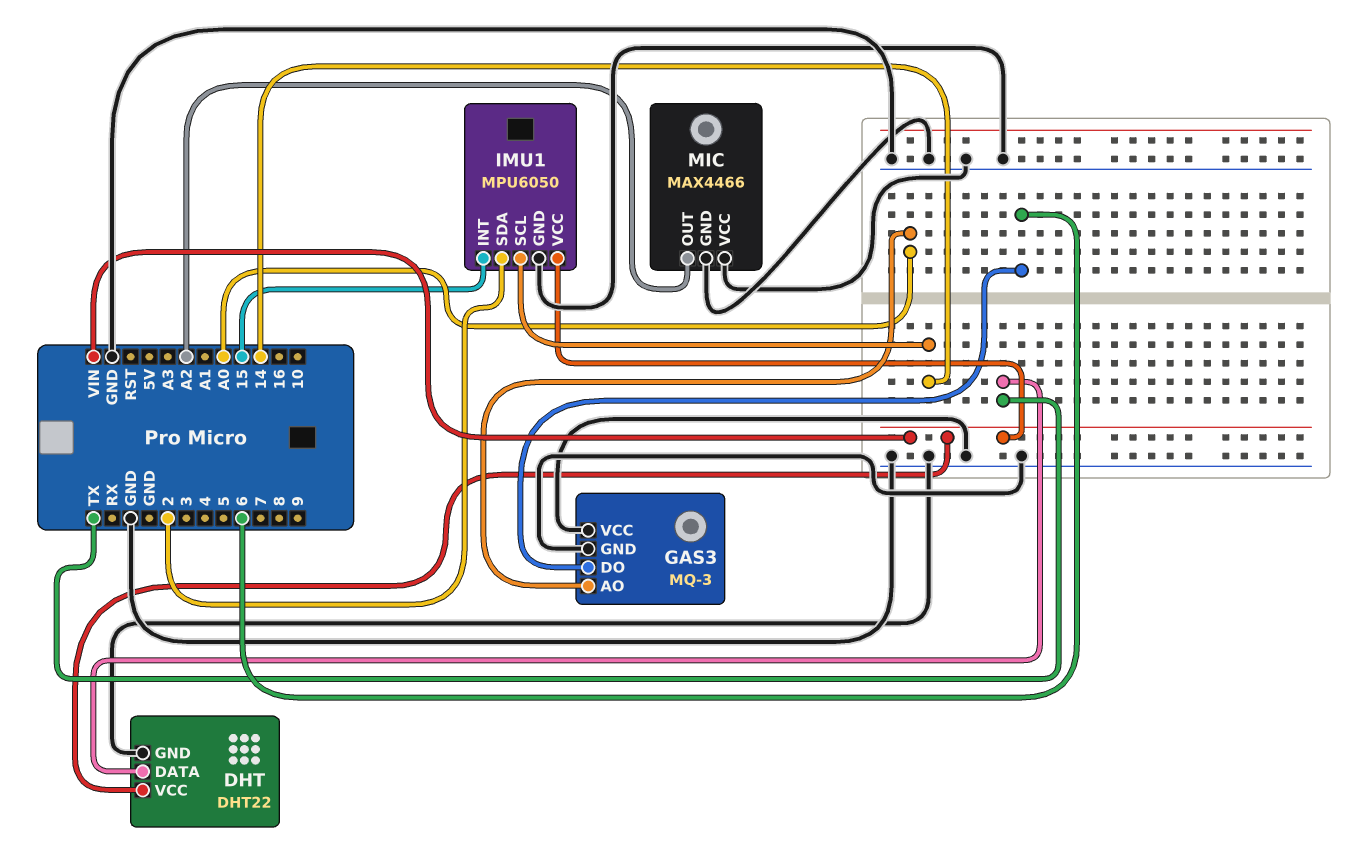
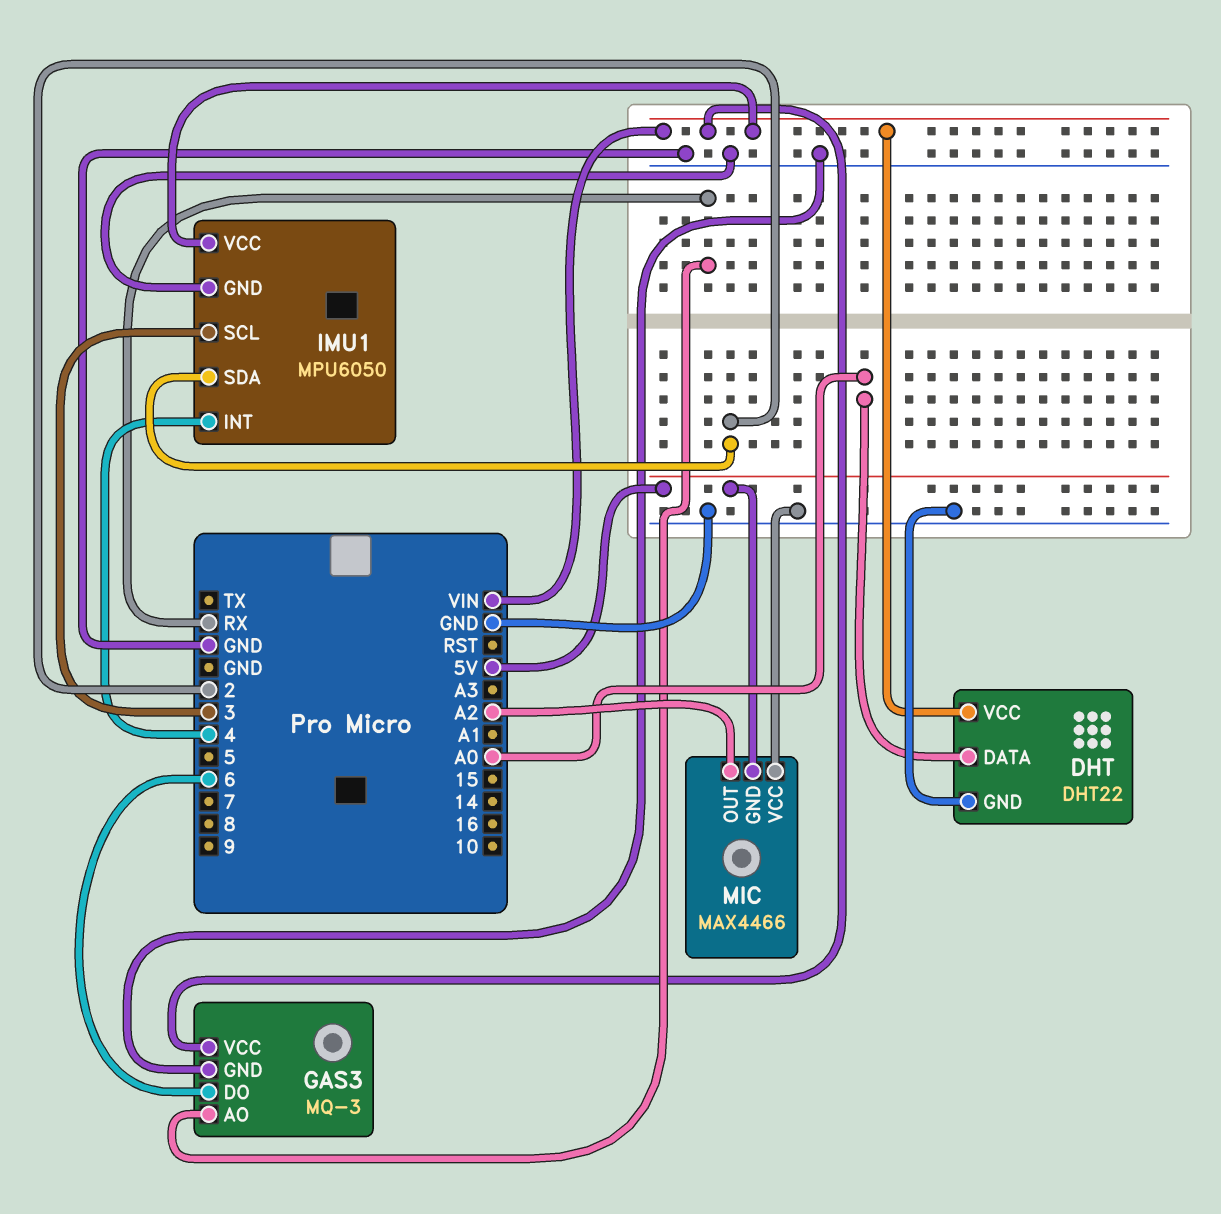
DHT pin DATA: TX -> A0
GAS3 pin AO: A0 -> RX
GAS3 pin VCC: GND -> VIN
IMU1 pin INT: 15 -> 4
IMU1 pin SCL: 14 -> 3
MIC pin GND: GND -> 5V

